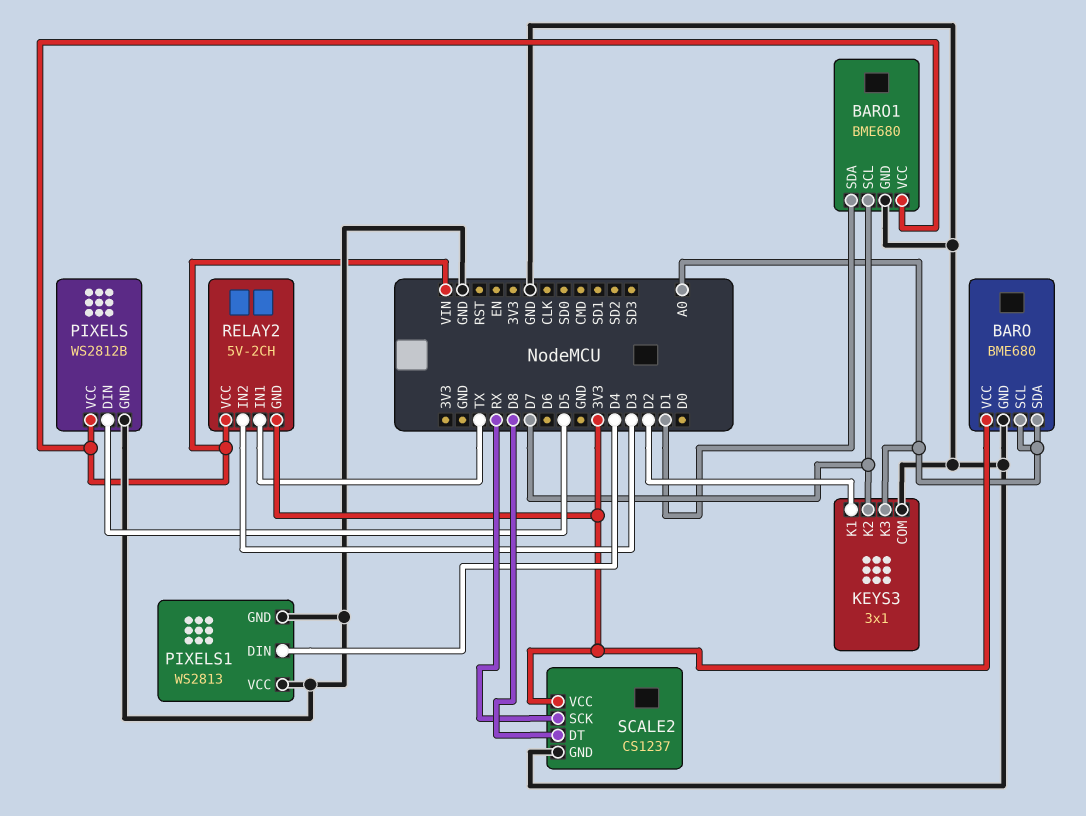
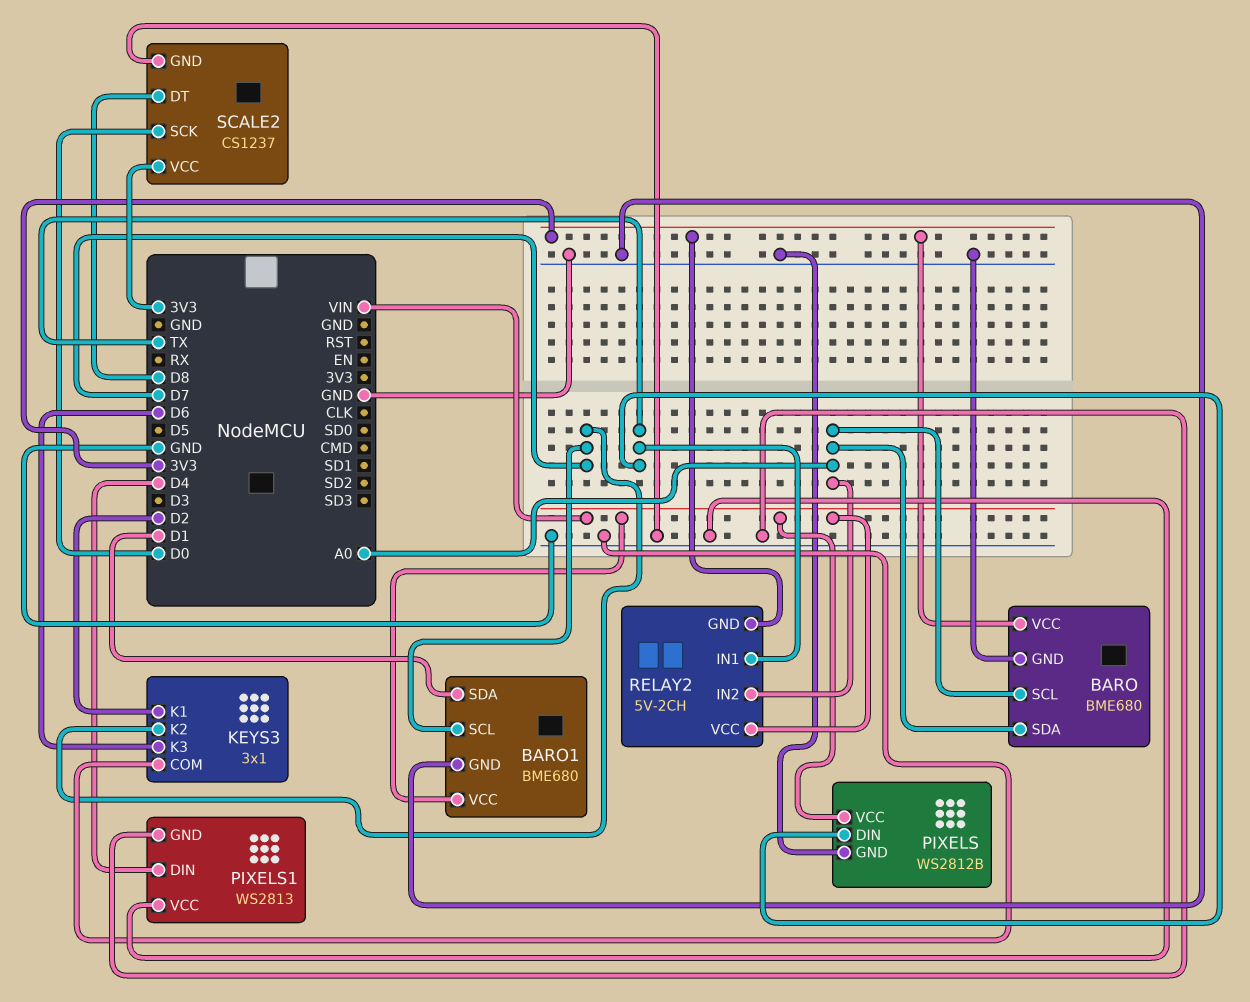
KEYS3 pin K3: A0 -> D6
PIXELS pin DIN: D5 -> TX
RELAY2 pin IN2: D3 -> A0
SCALE2 pin SCK: RX -> D0

